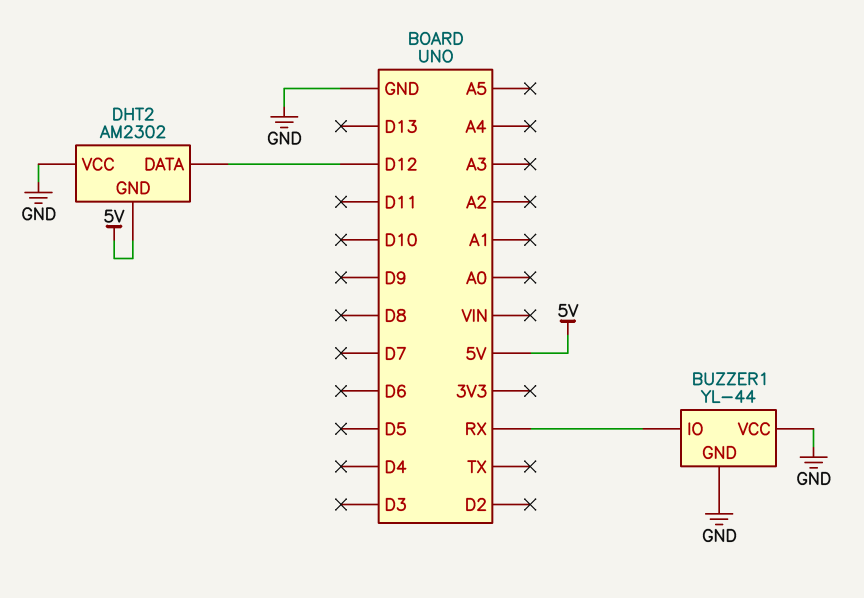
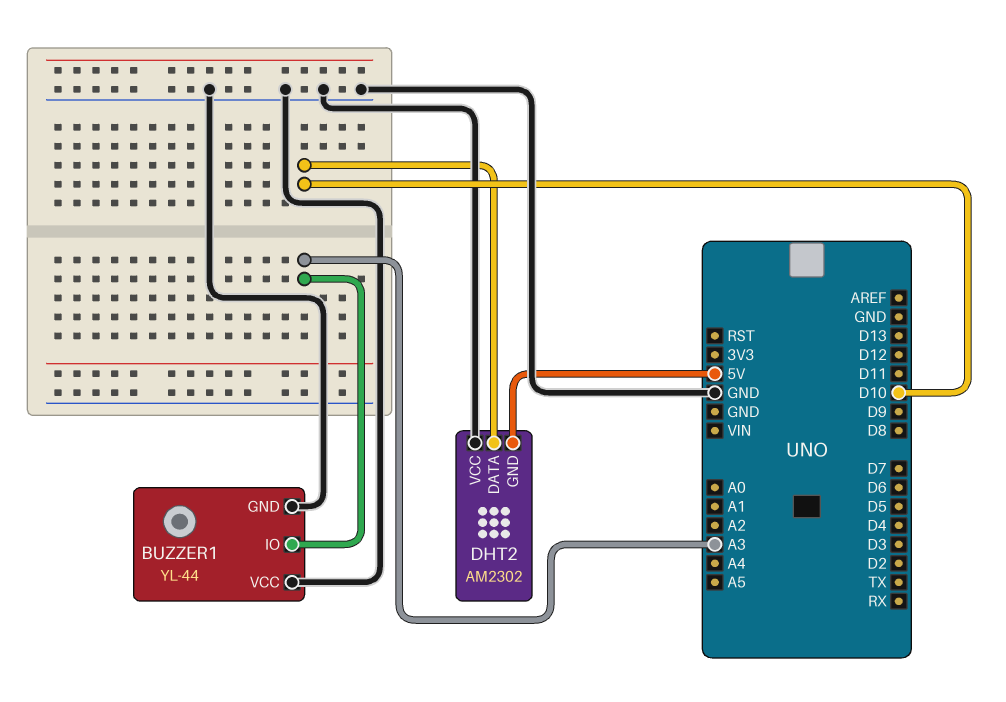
BUZZER1 pin IO: RX -> A3
DHT2 pin DATA: D12 -> D10

